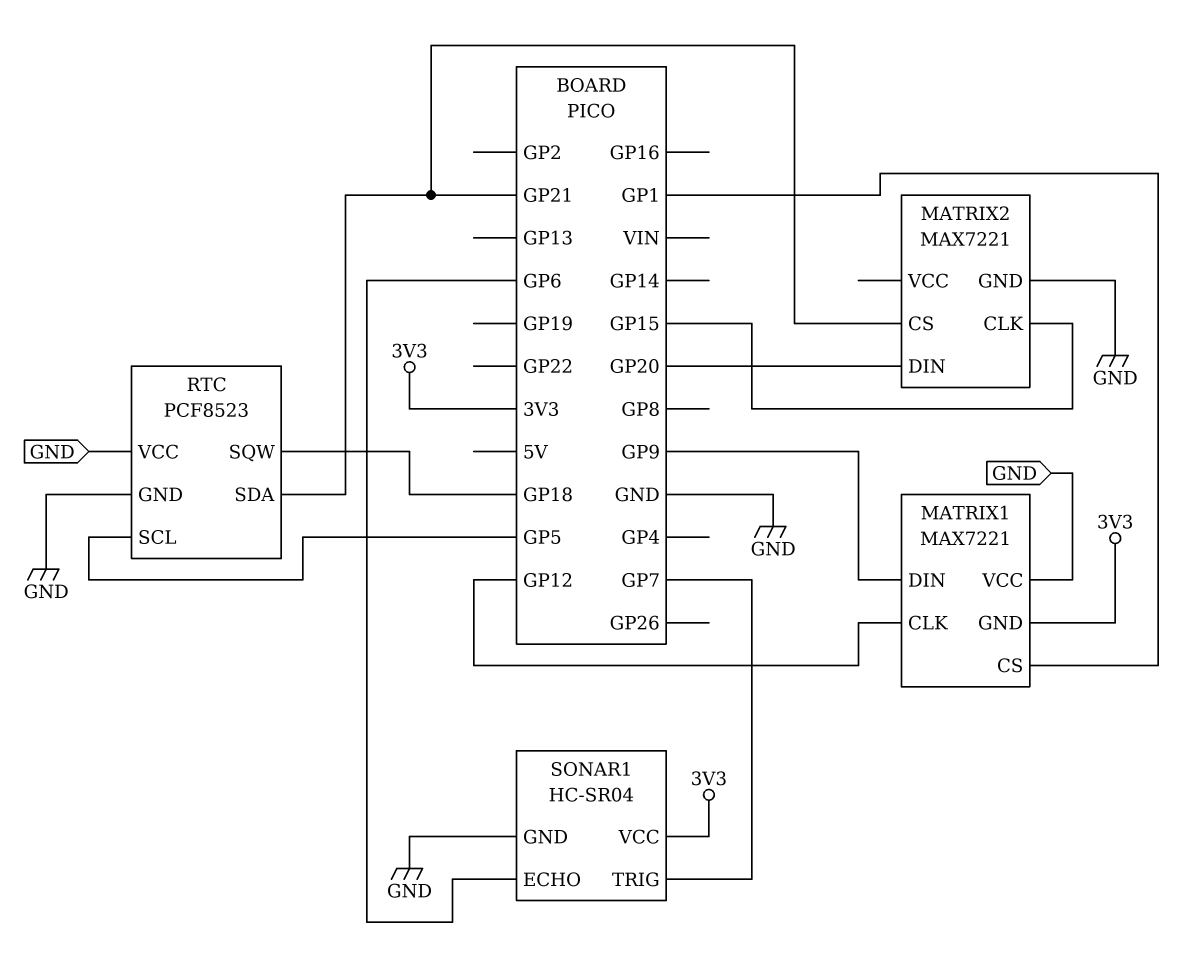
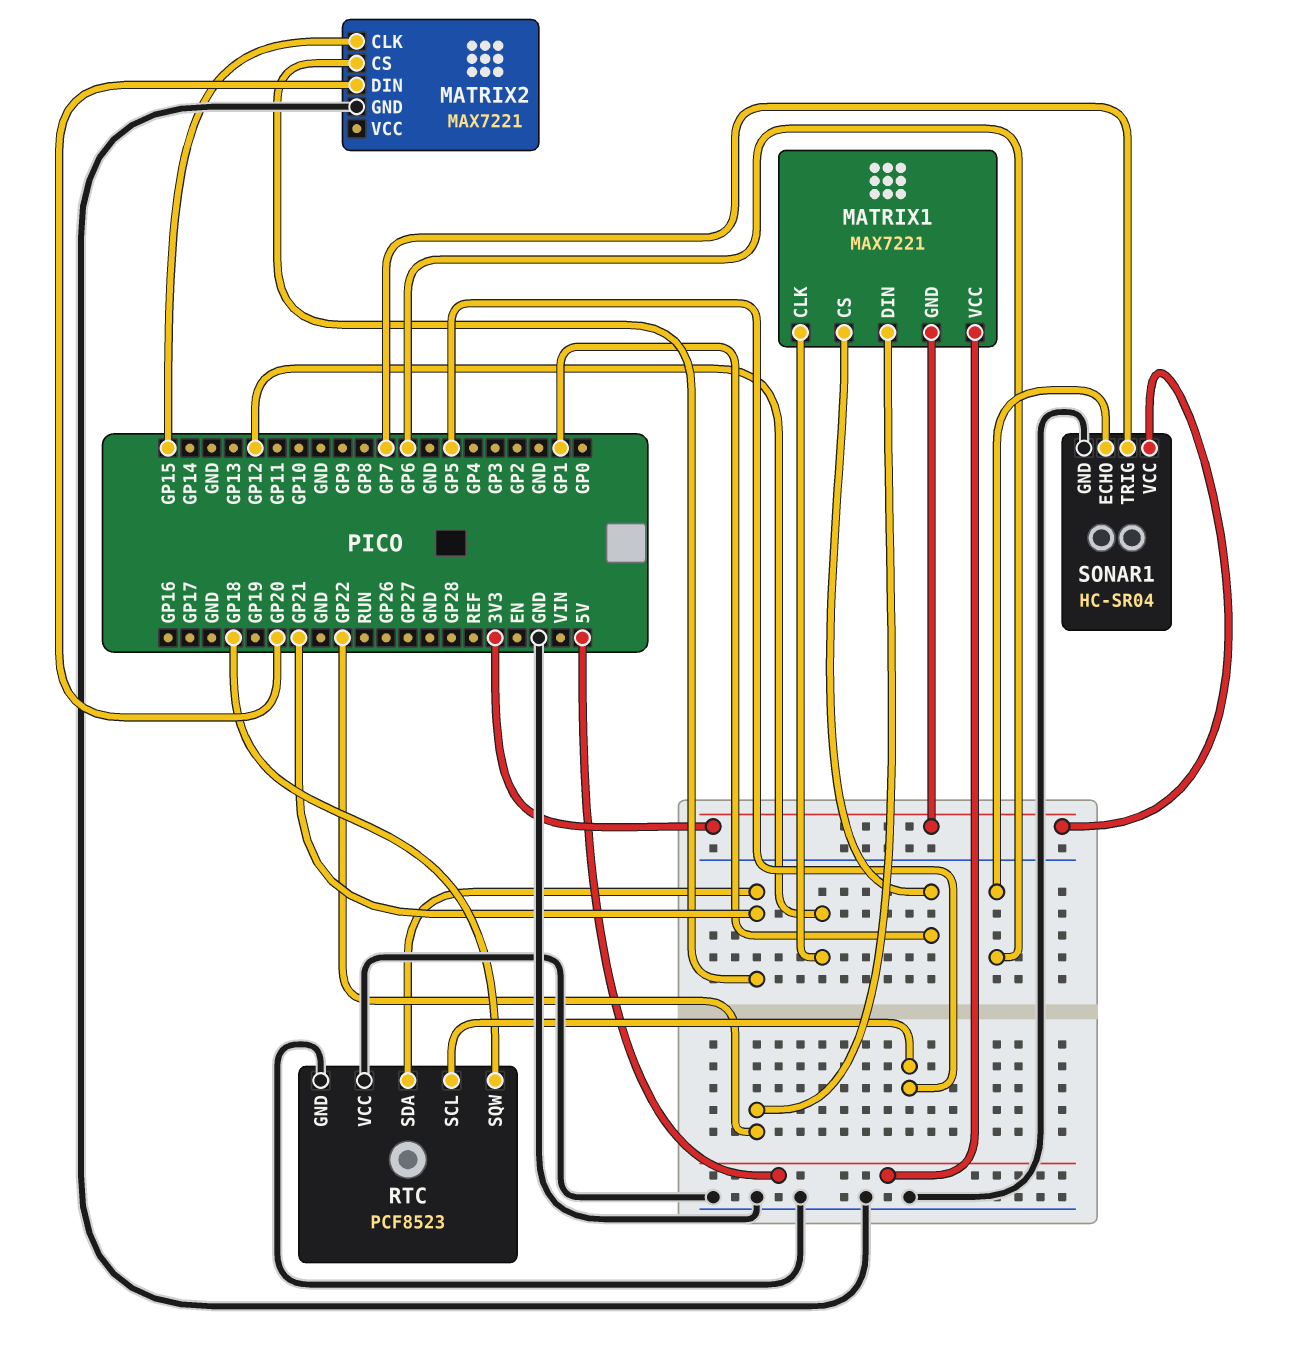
MATRIX1 pin DIN: GP9 -> GP22
MATRIX1 pin VCC: GND -> 5V

